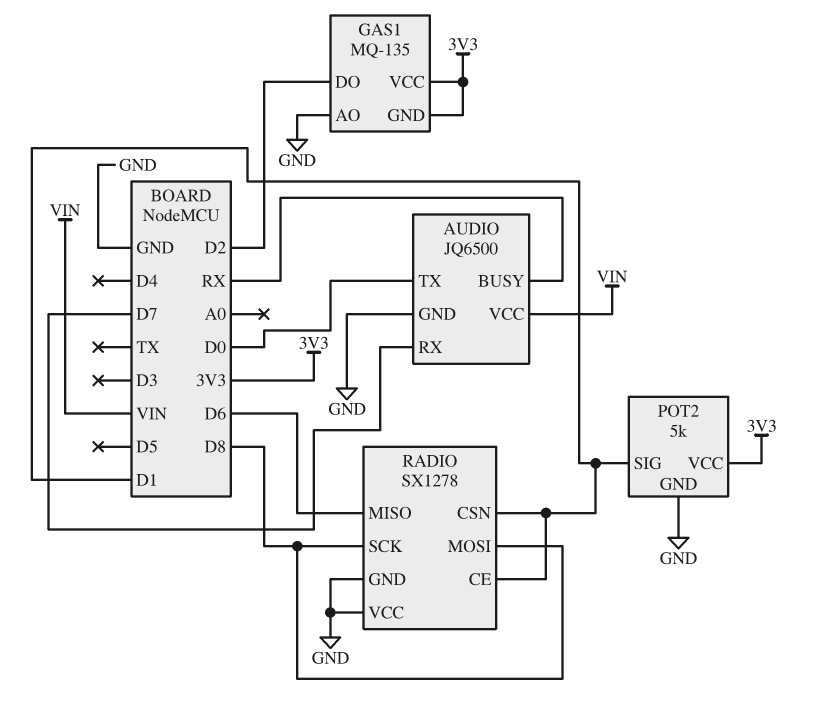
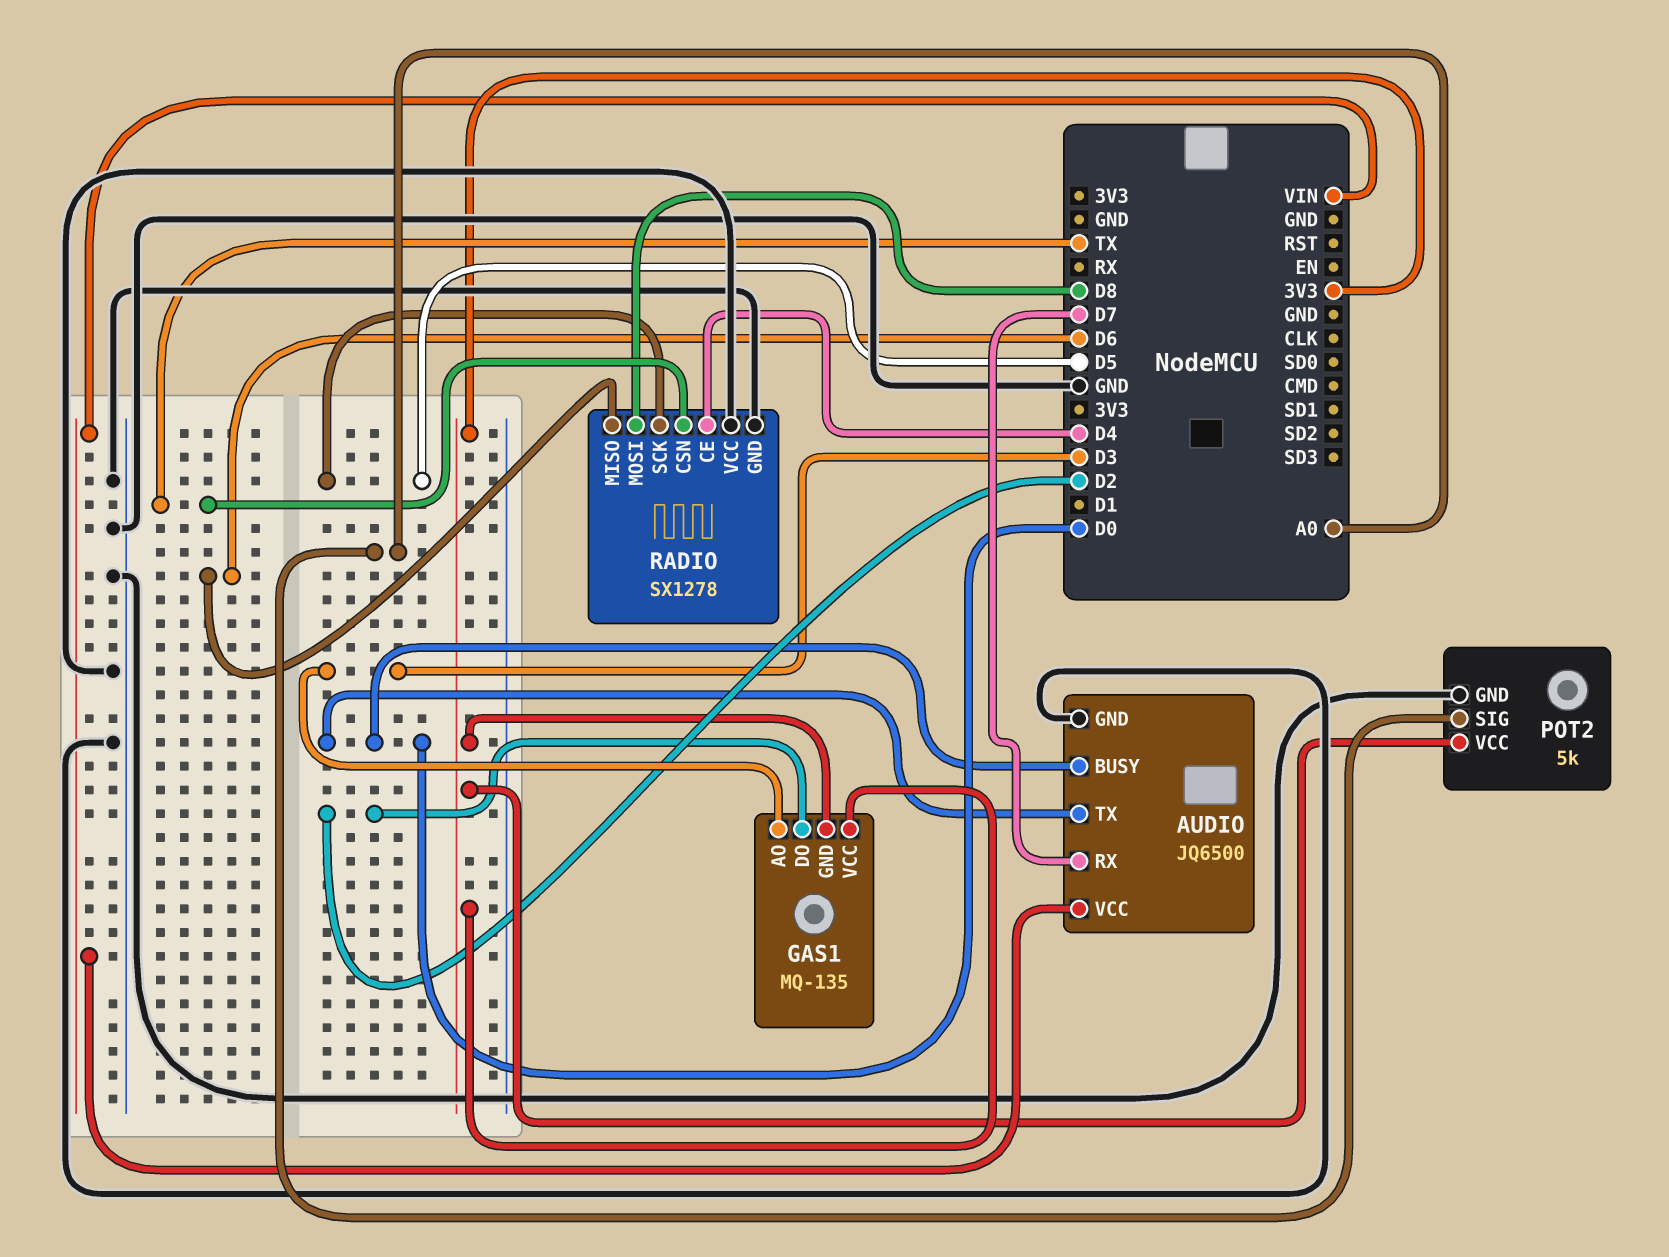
AUDIO pin BUSY: RX -> D0
GAS1 pin AO: GND -> D3
POT2 pin SIG: D1 -> A0
RADIO pin CE: D1 -> D4
RADIO pin CSN: D1 -> TX
RADIO pin SCK: D8 -> D5

